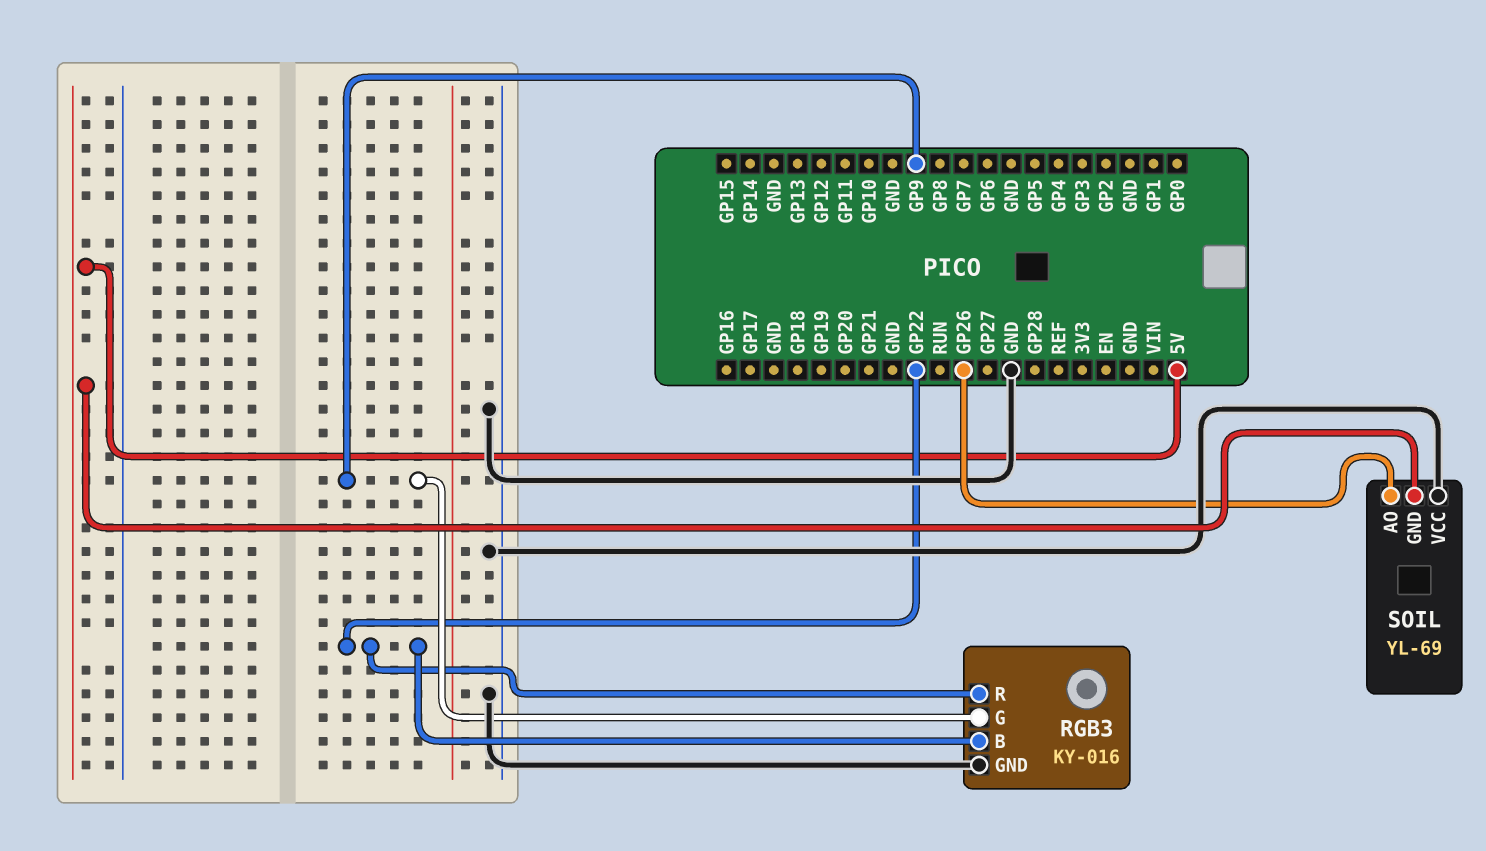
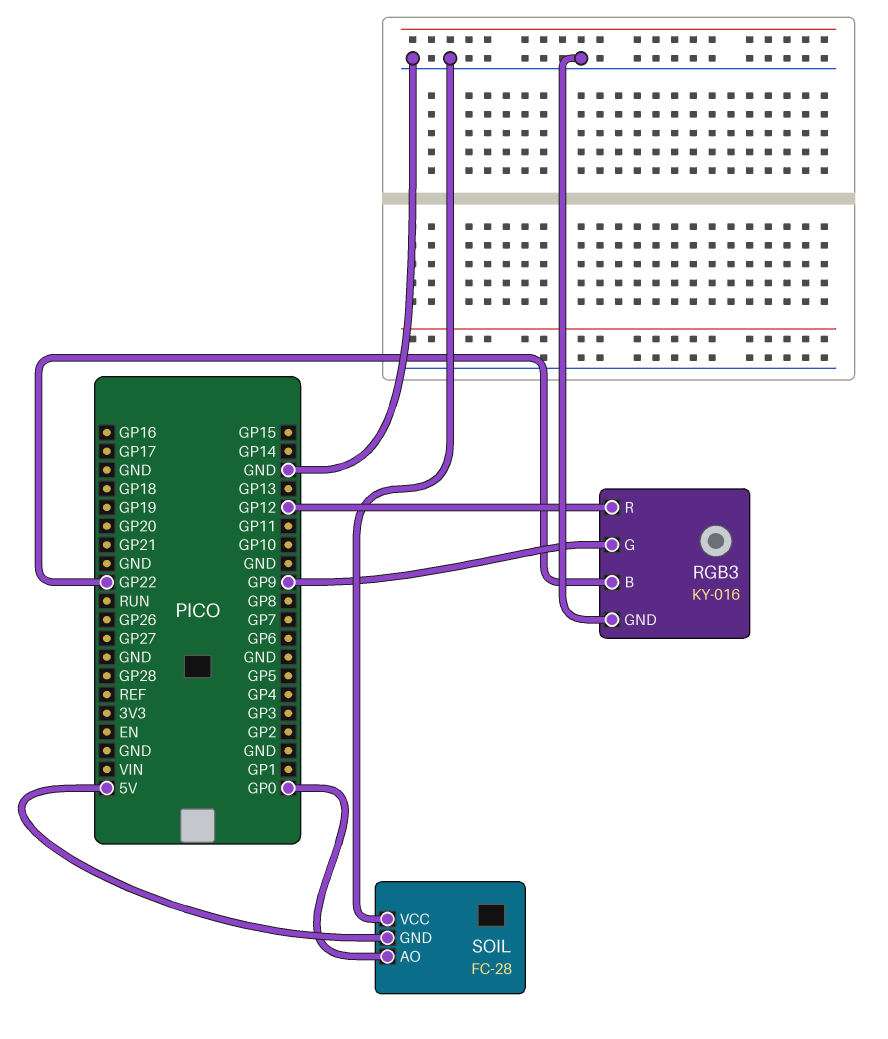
RGB3 pin R: GP22 -> GP12
SOIL: YL-69 -> FC-28
SOIL pin AO: GP26 -> GP0

